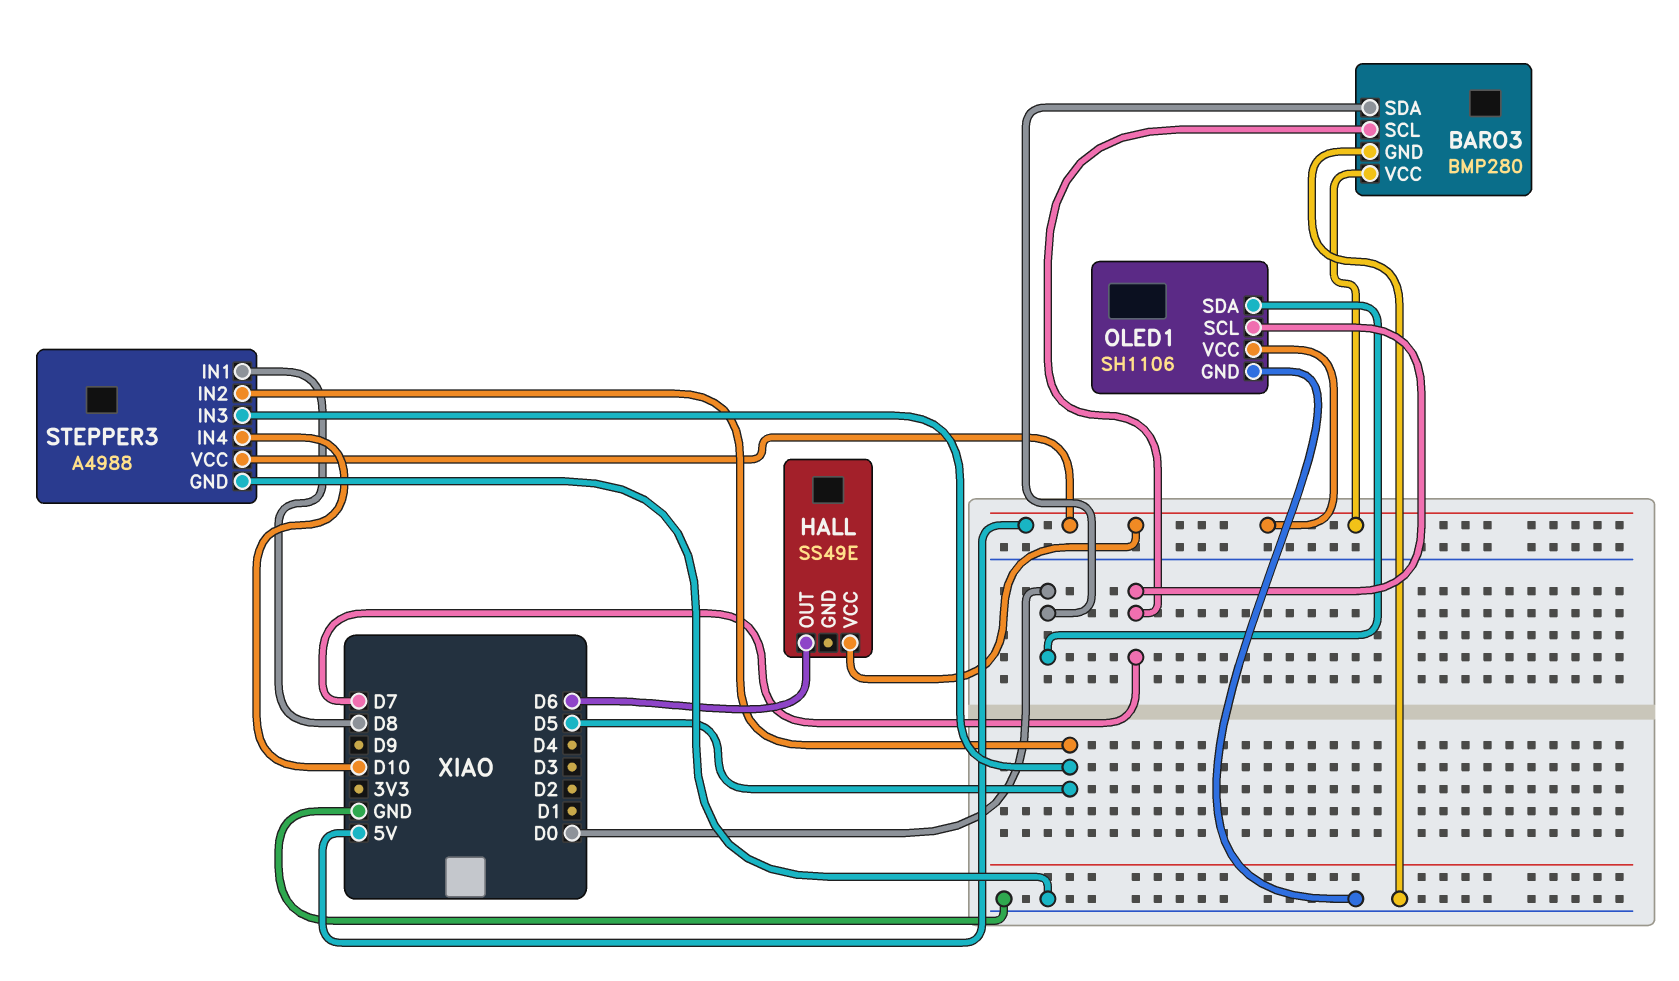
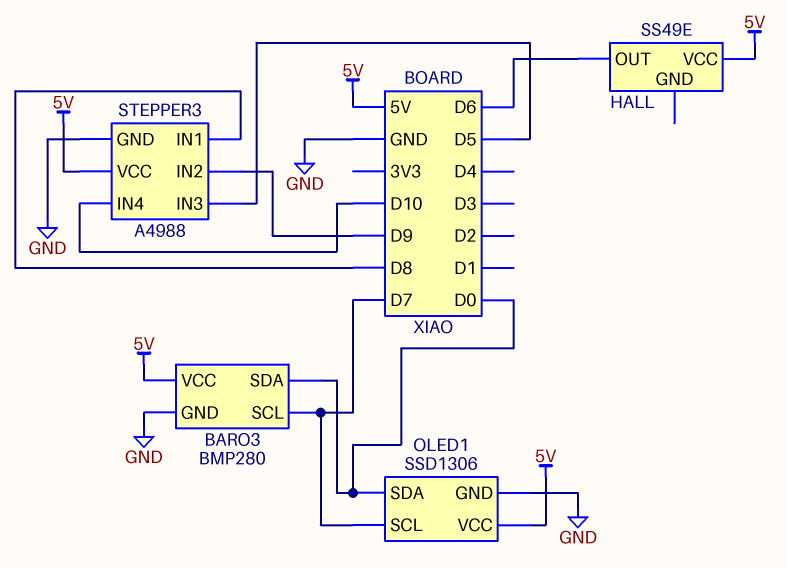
OLED1: SH1106 -> SSD1306
STEPPER3 pin IN2: D5 -> D9

